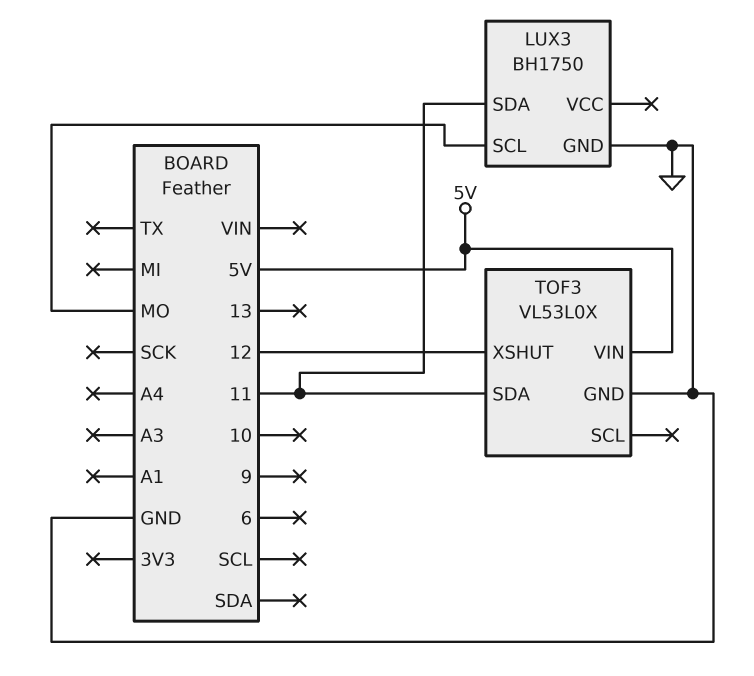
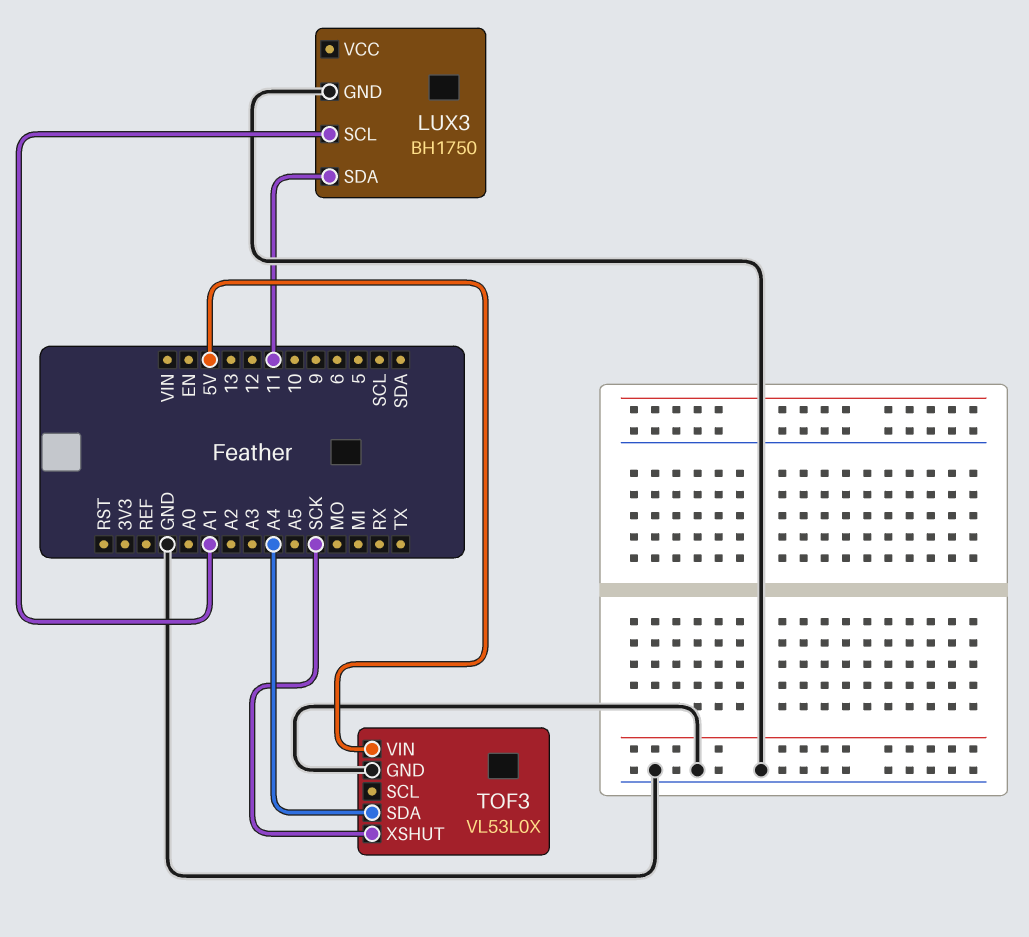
LUX3 pin SCL: MO -> A1
TOF3 pin SDA: 11 -> A4
TOF3 pin XSHUT: 12 -> SCK

